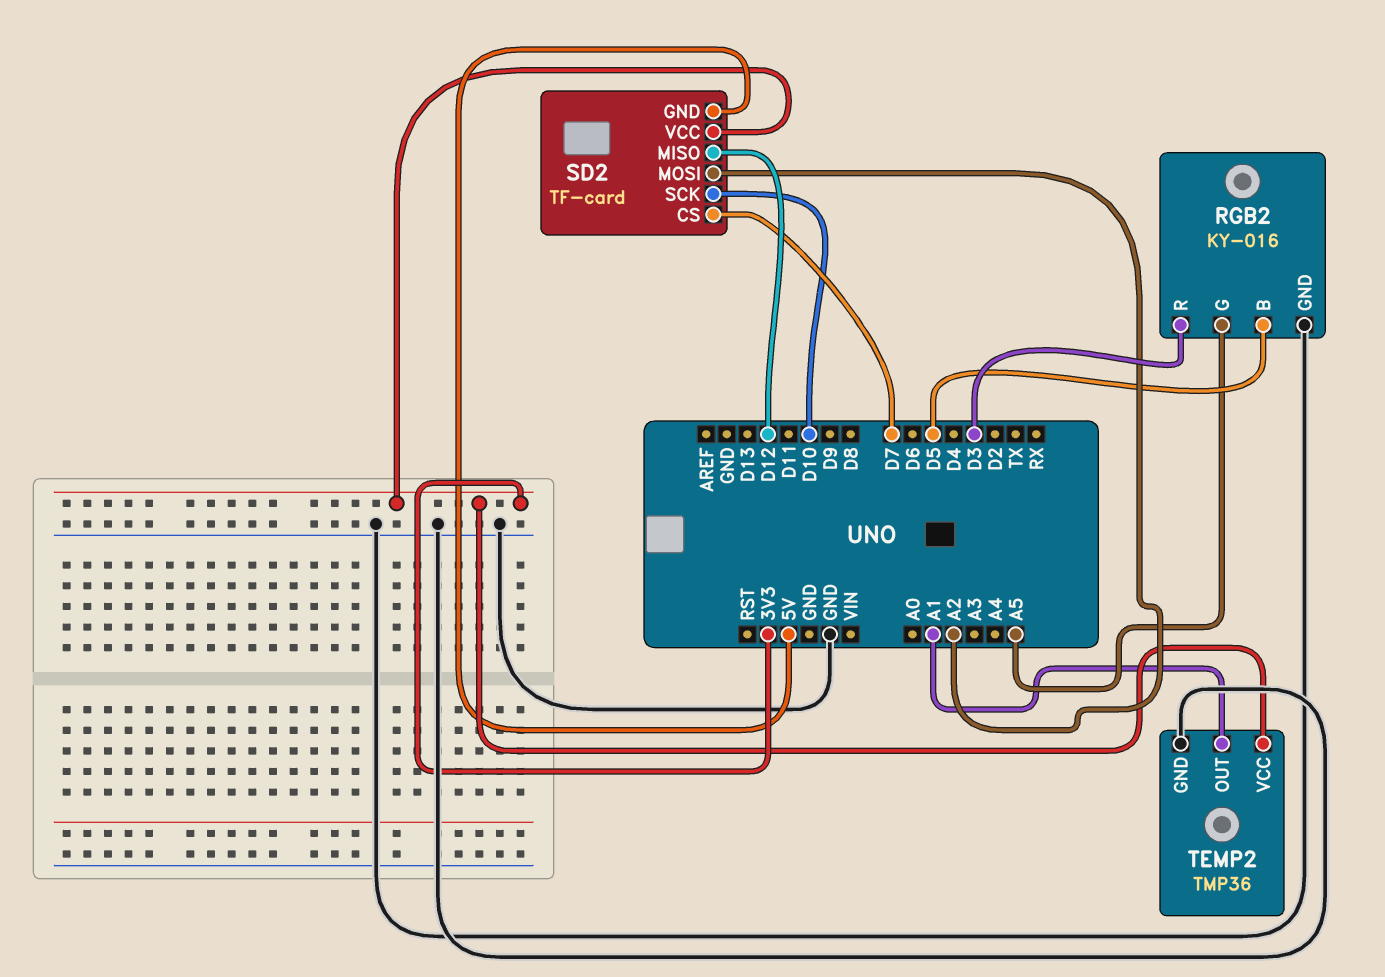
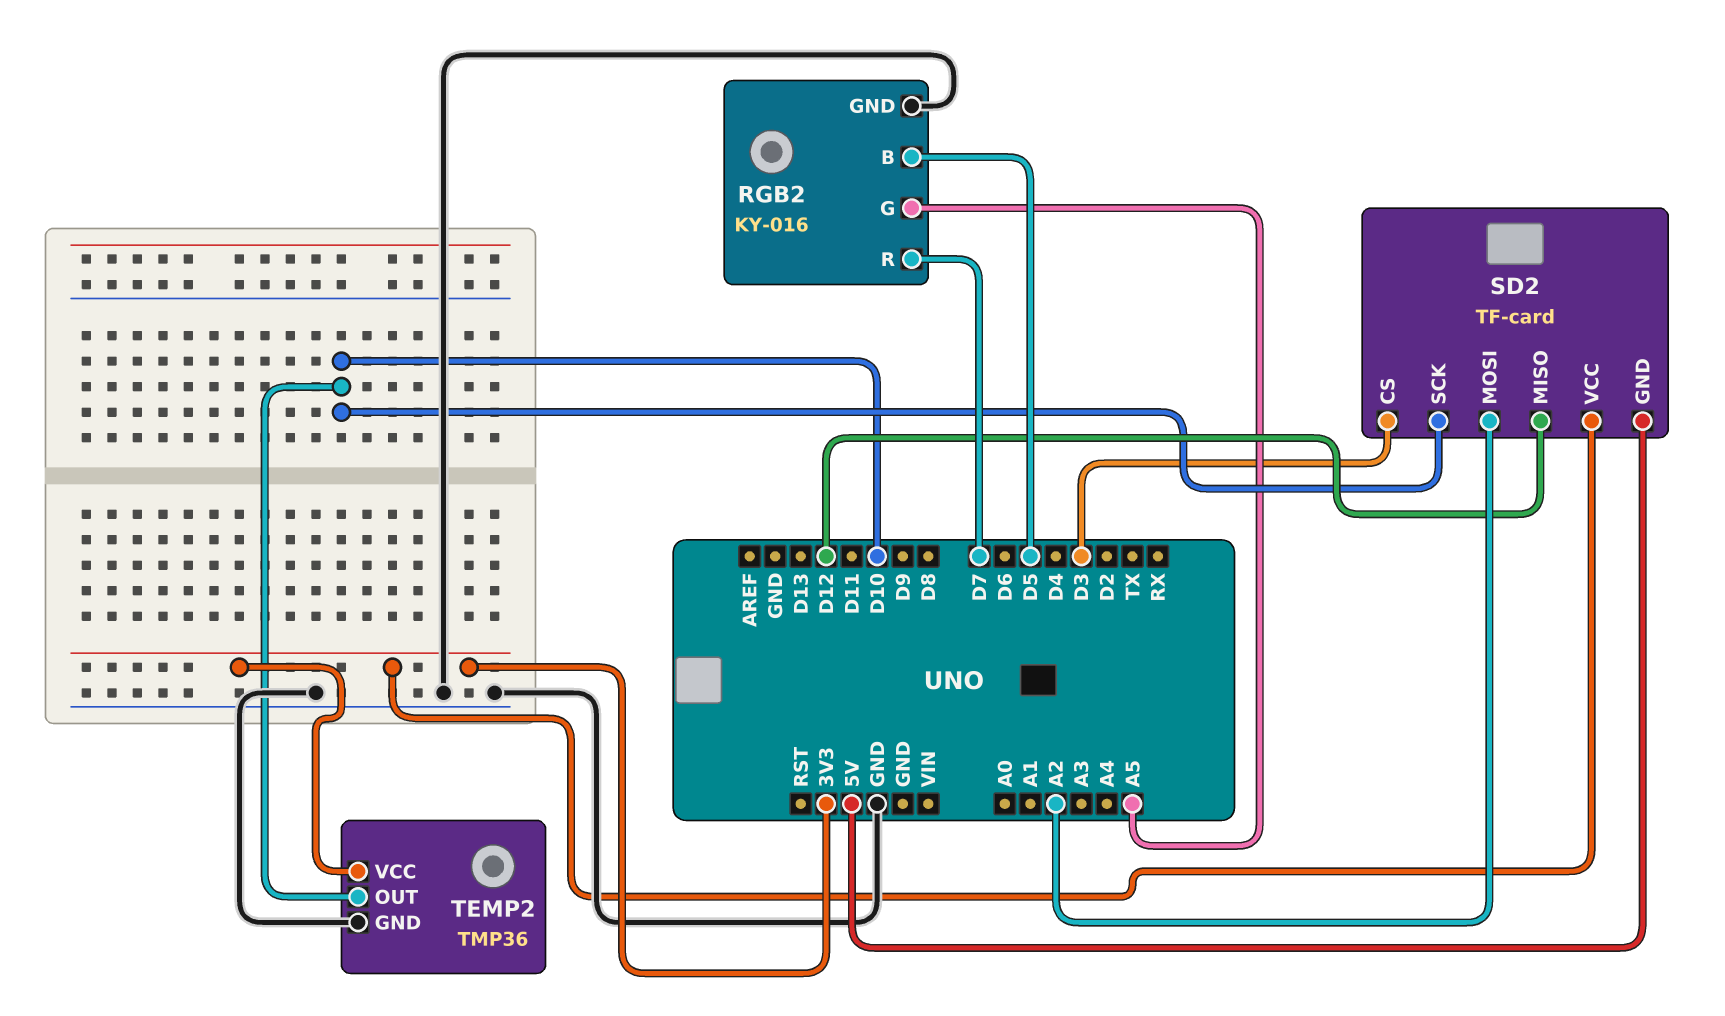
RGB2 pin R: D3 -> D7
SD2 pin CS: D7 -> D3
TEMP2 pin OUT: A1 -> D10

